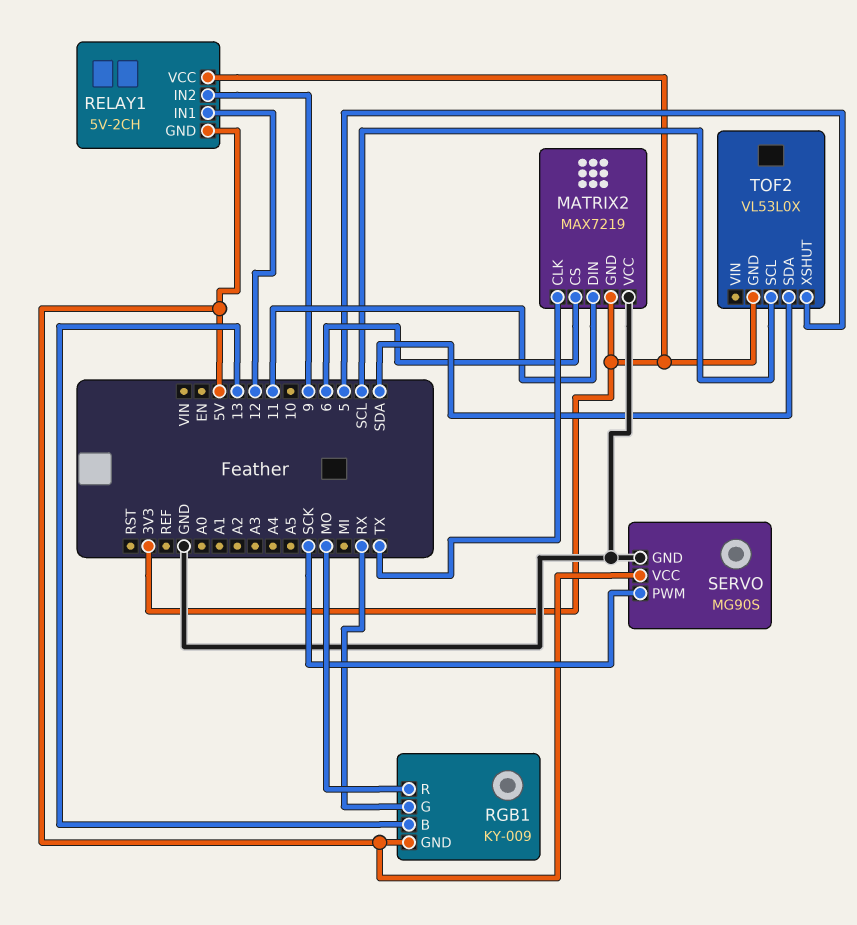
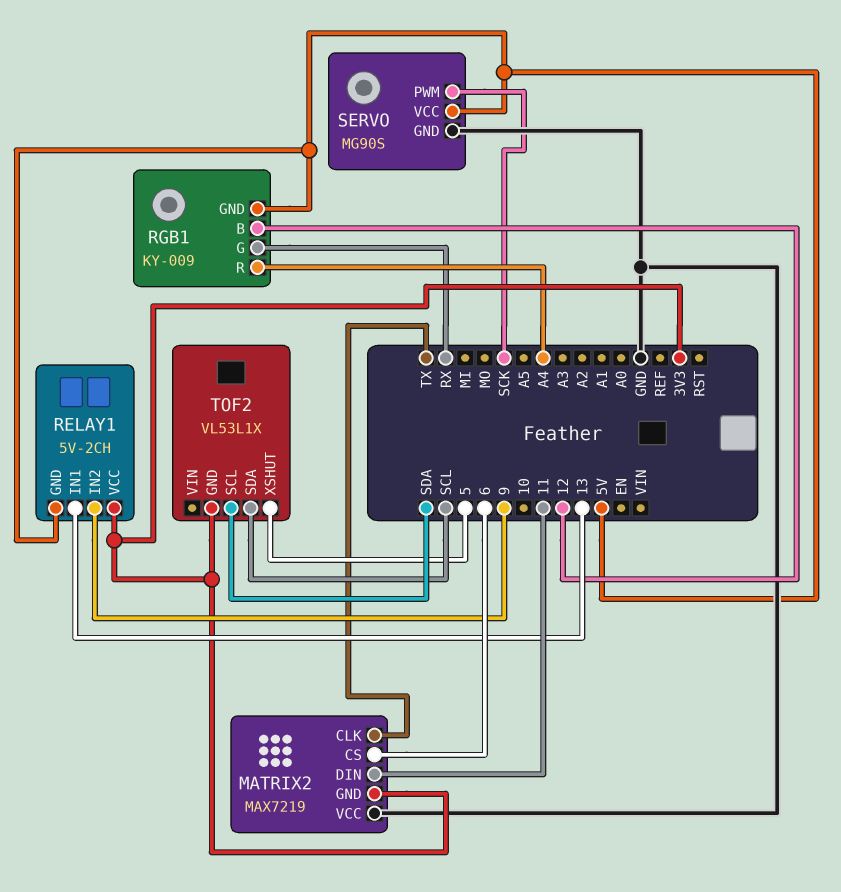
RELAY1 pin IN1: 12 -> 13
RGB1 pin B: 13 -> 12
RGB1 pin R: MO -> A4
TOF2: VL53L0X -> VL53L1X
TOF2 pin SCL: SCL -> SDA
TOF2 pin SDA: SDA -> SCL

